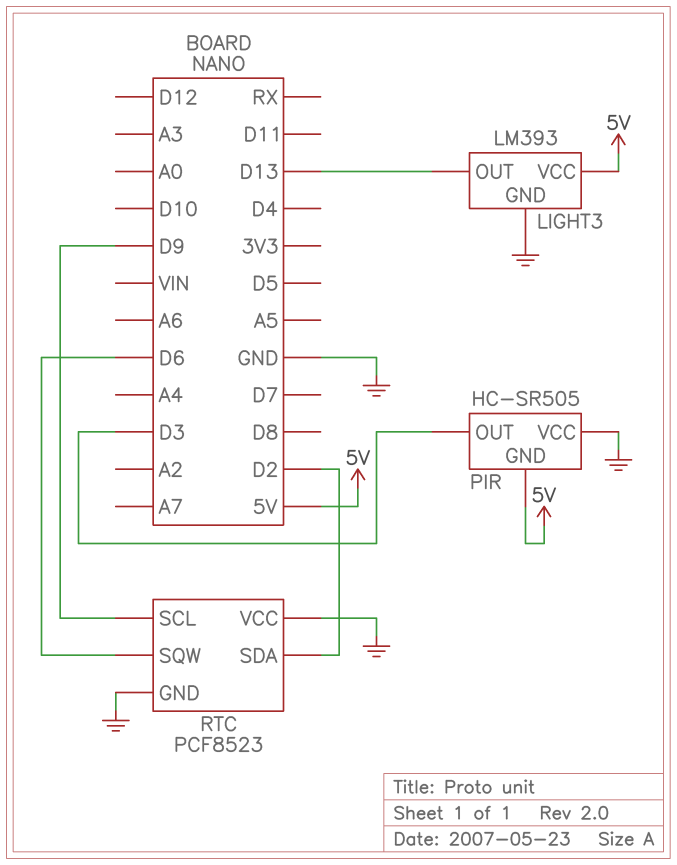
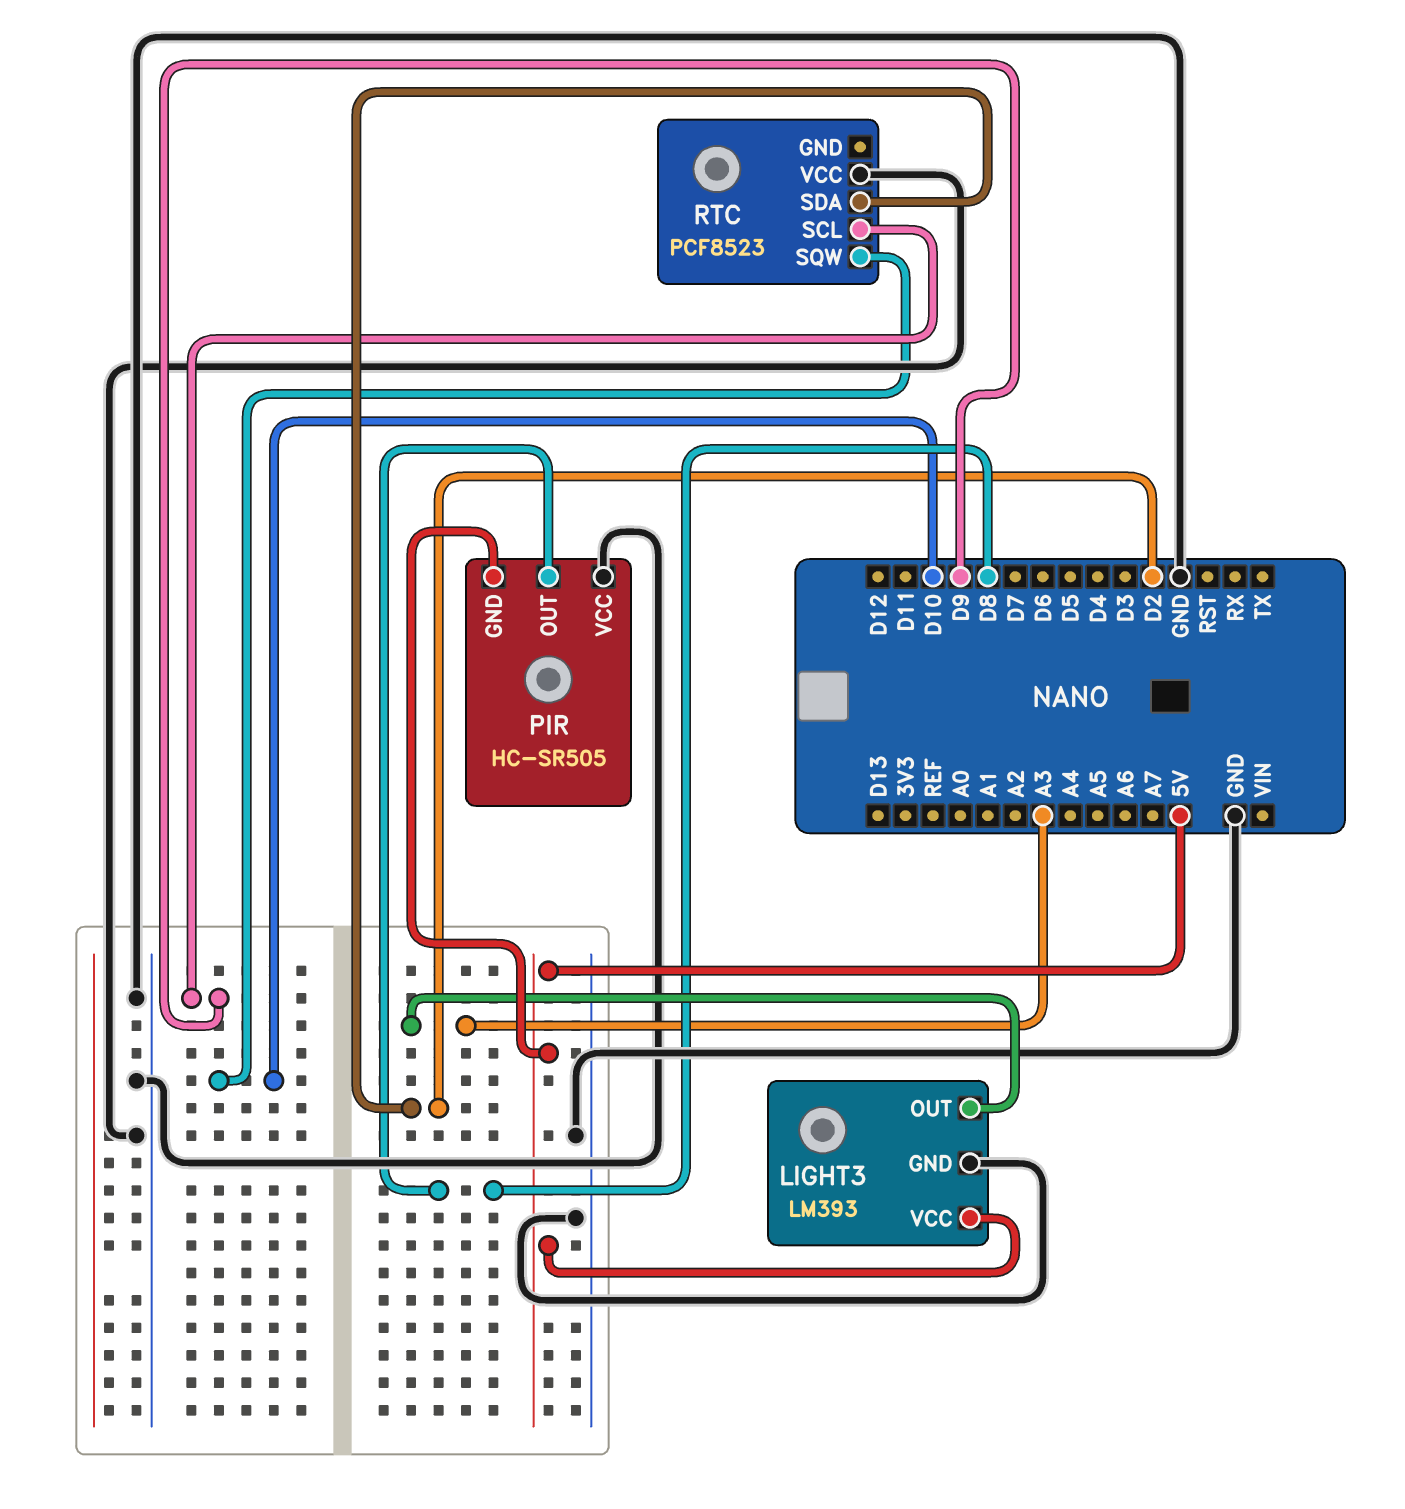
LIGHT3 pin OUT: D13 -> A3
PIR pin OUT: D3 -> D8
RTC pin GND: GND -> none
RTC pin SQW: D6 -> D10

